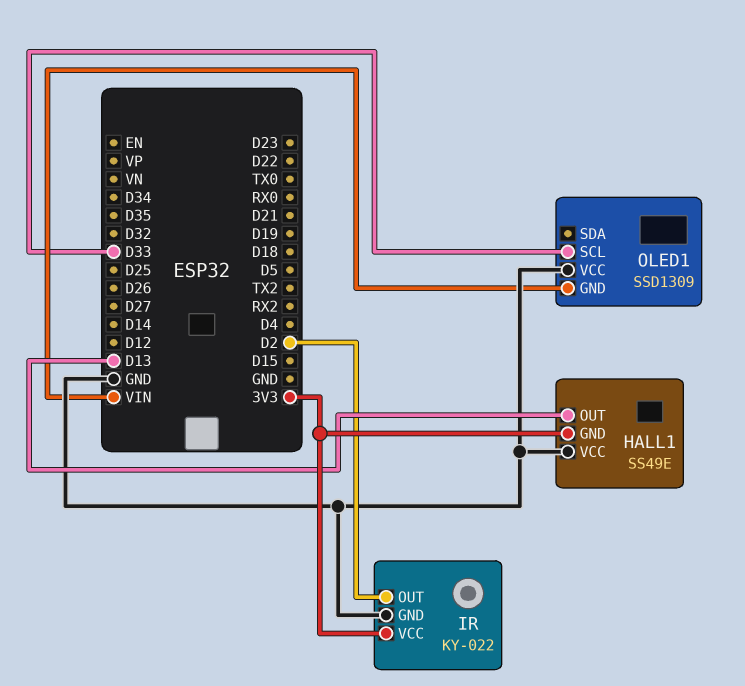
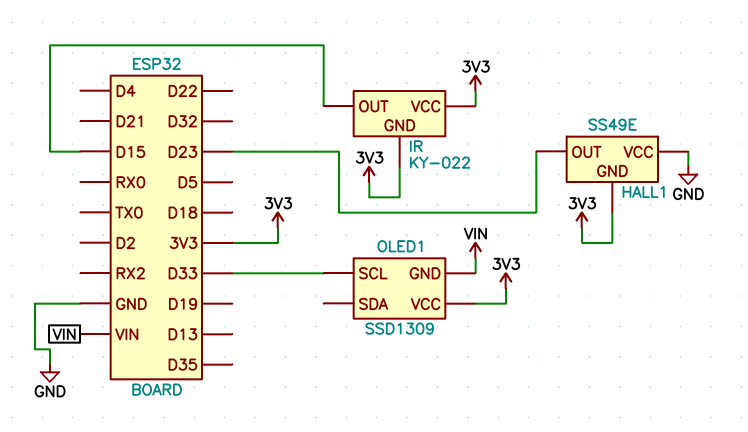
HALL1 pin OUT: D13 -> D23
IR pin GND: GND -> 3V3
IR pin OUT: D2 -> D15
OLED1 pin VCC: GND -> 3V3

